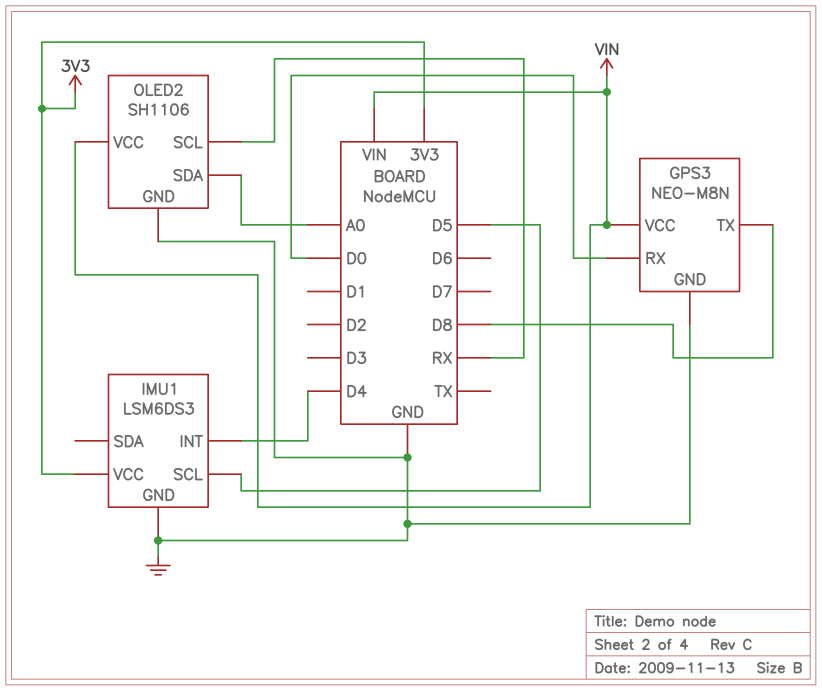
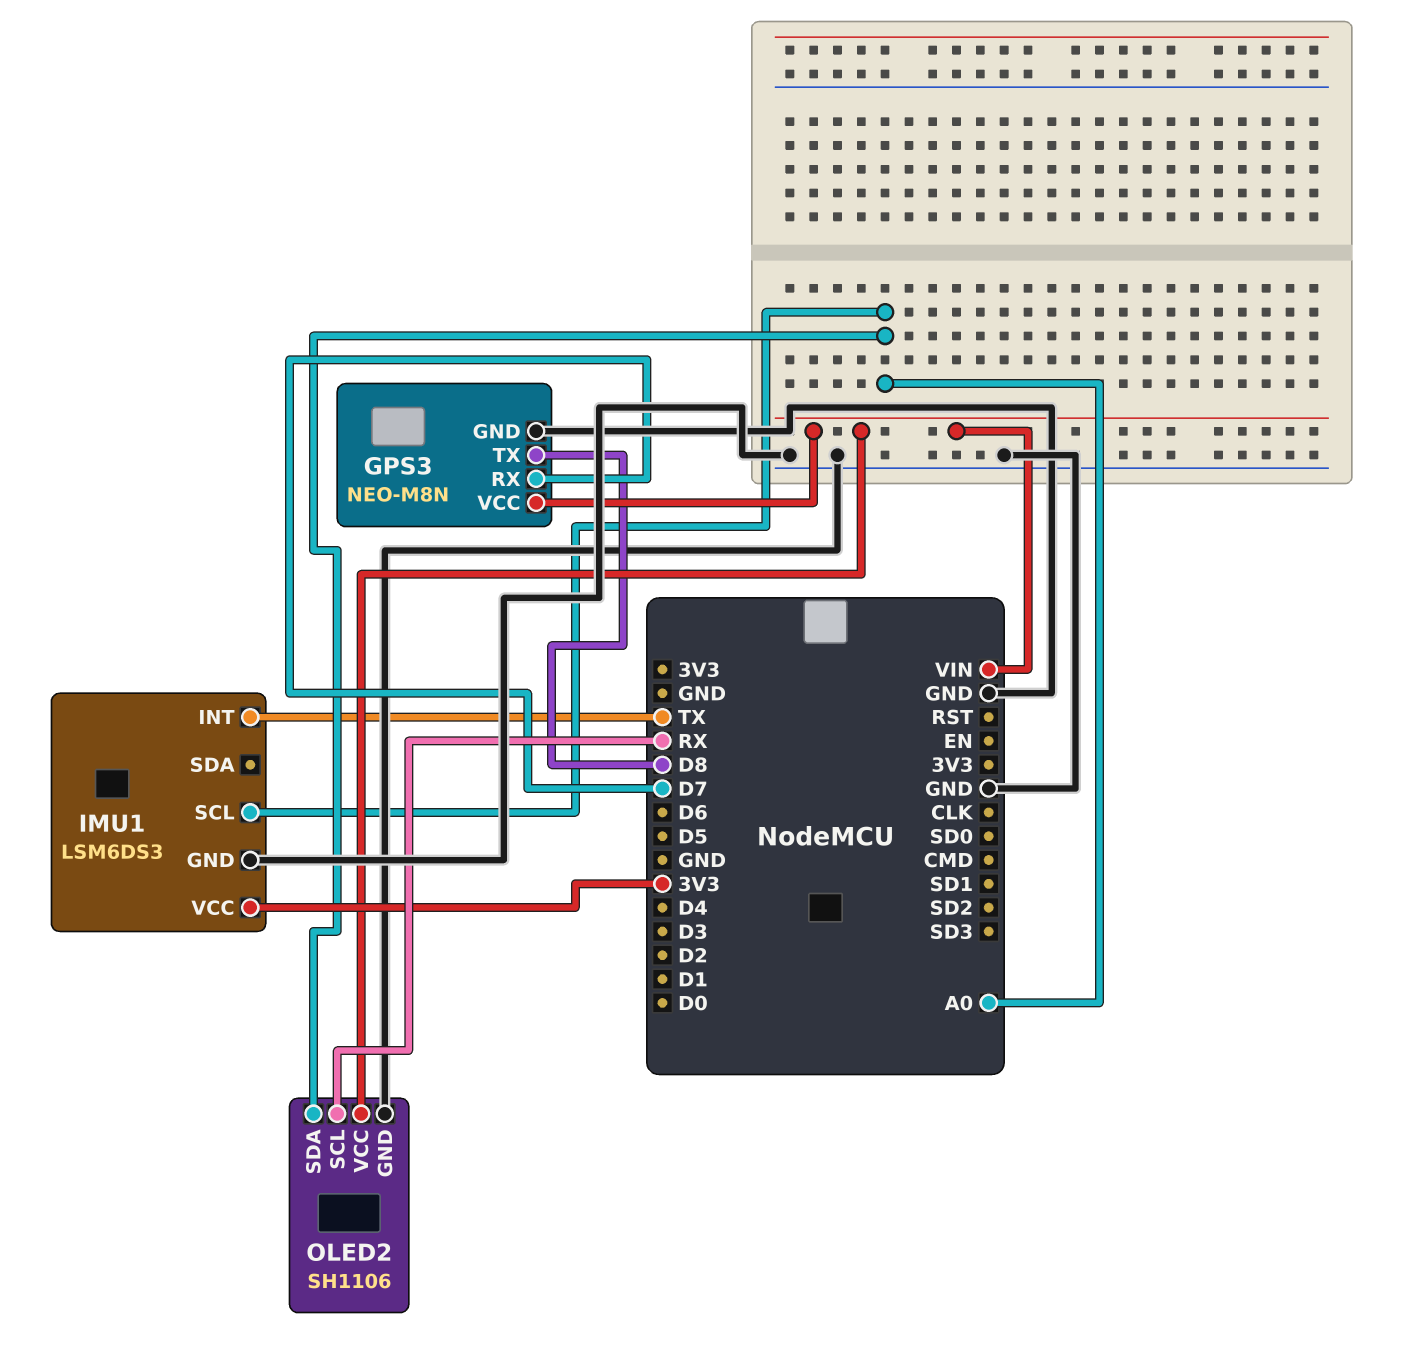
GPS3 pin RX: D0 -> D7
IMU1 pin INT: D4 -> TX
IMU1 pin SCL: D5 -> A0

